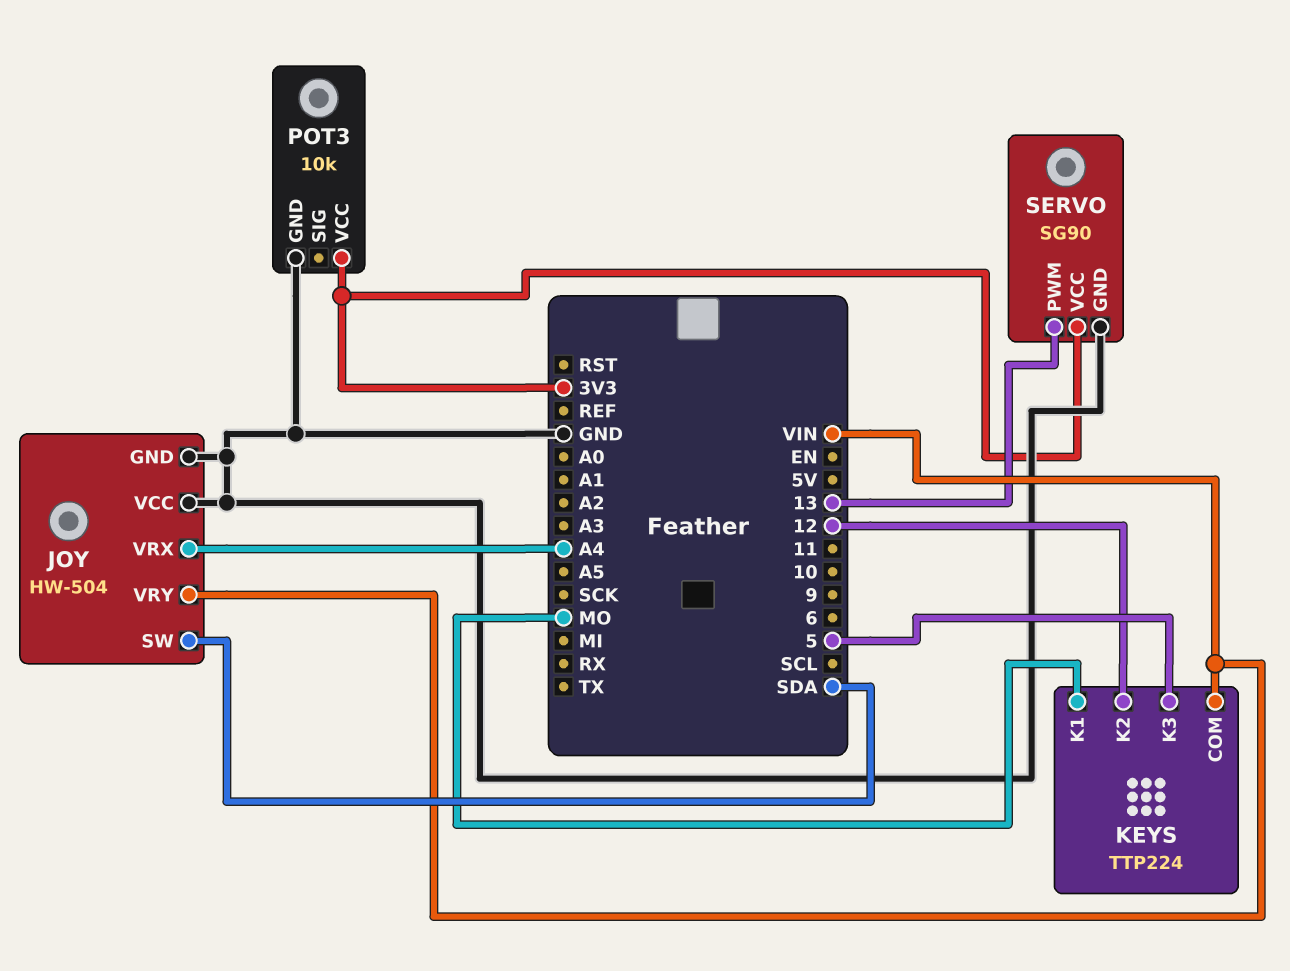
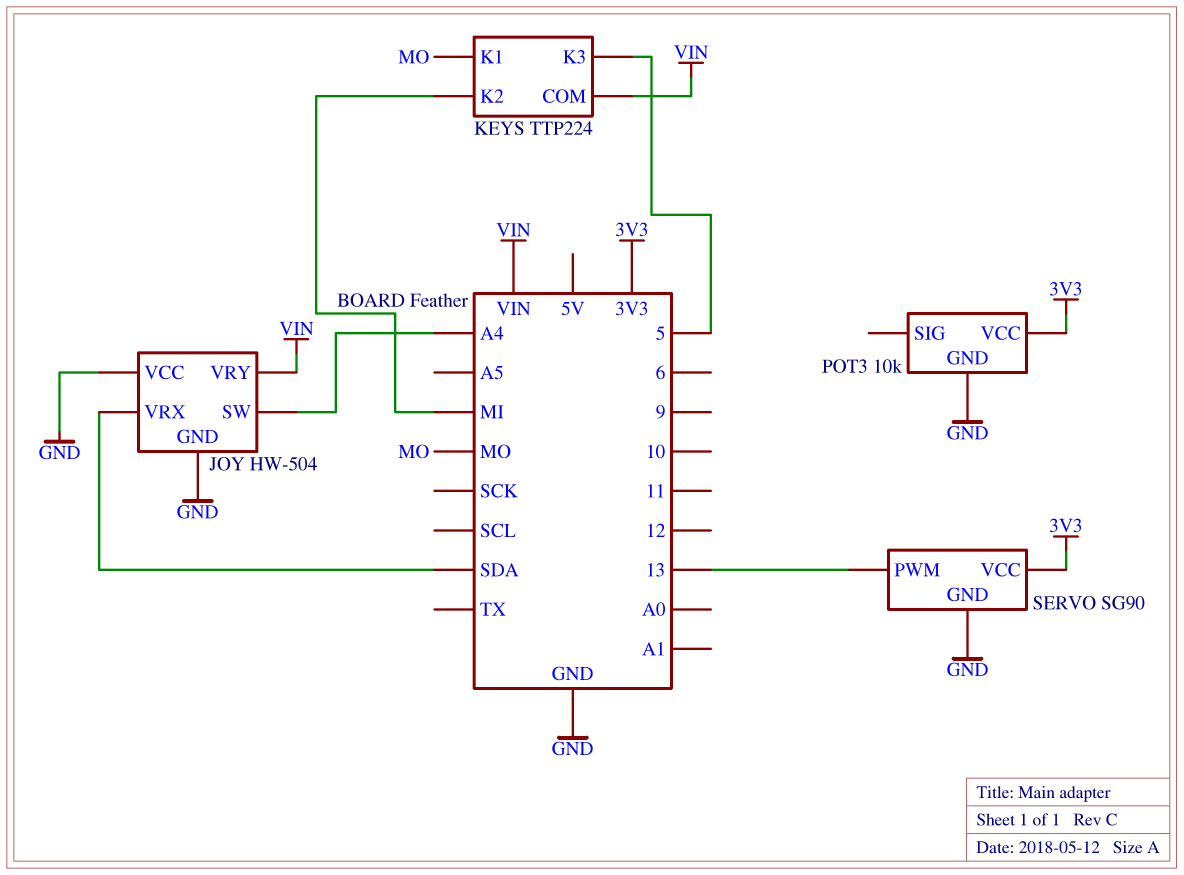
JOY pin SW: SDA -> A4
JOY pin VRX: A4 -> SDA
KEYS pin K2: 12 -> MI

